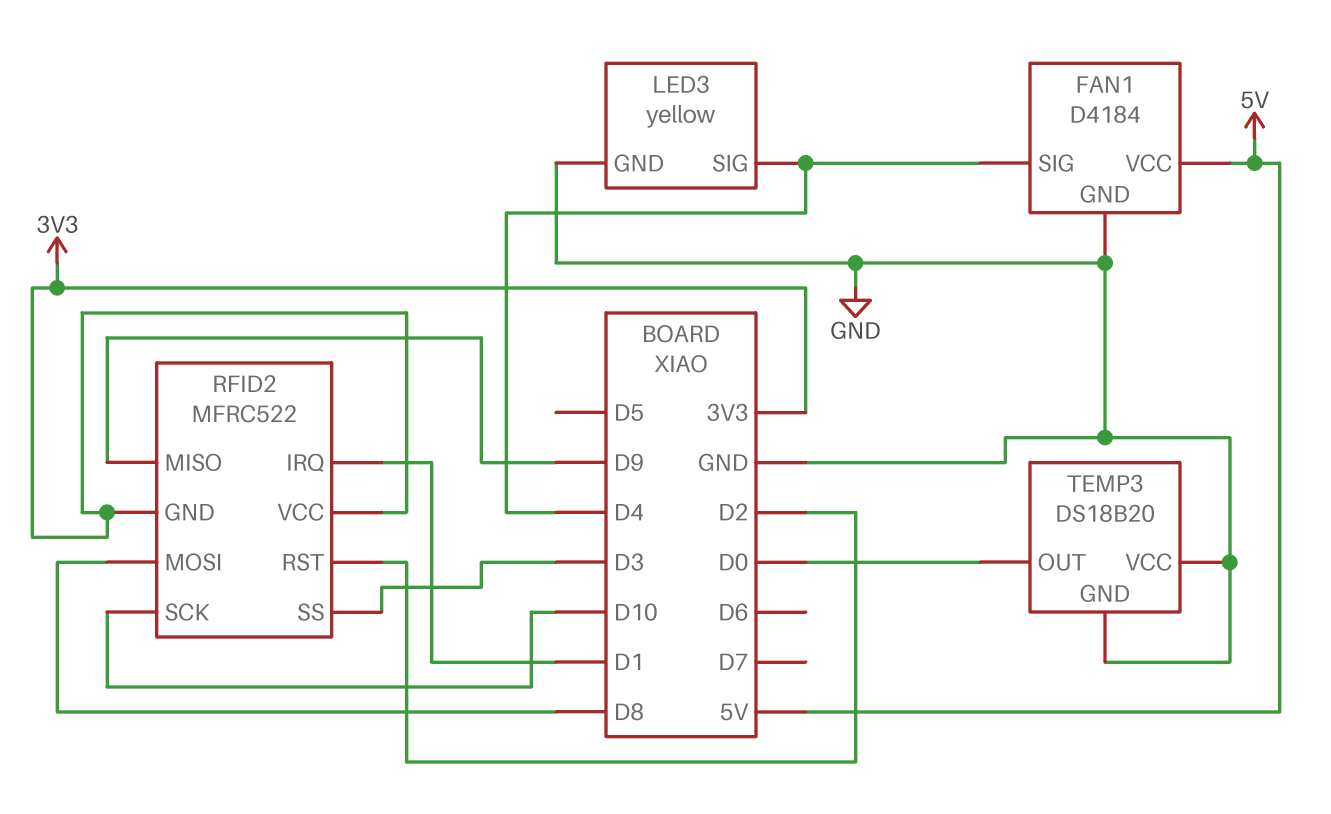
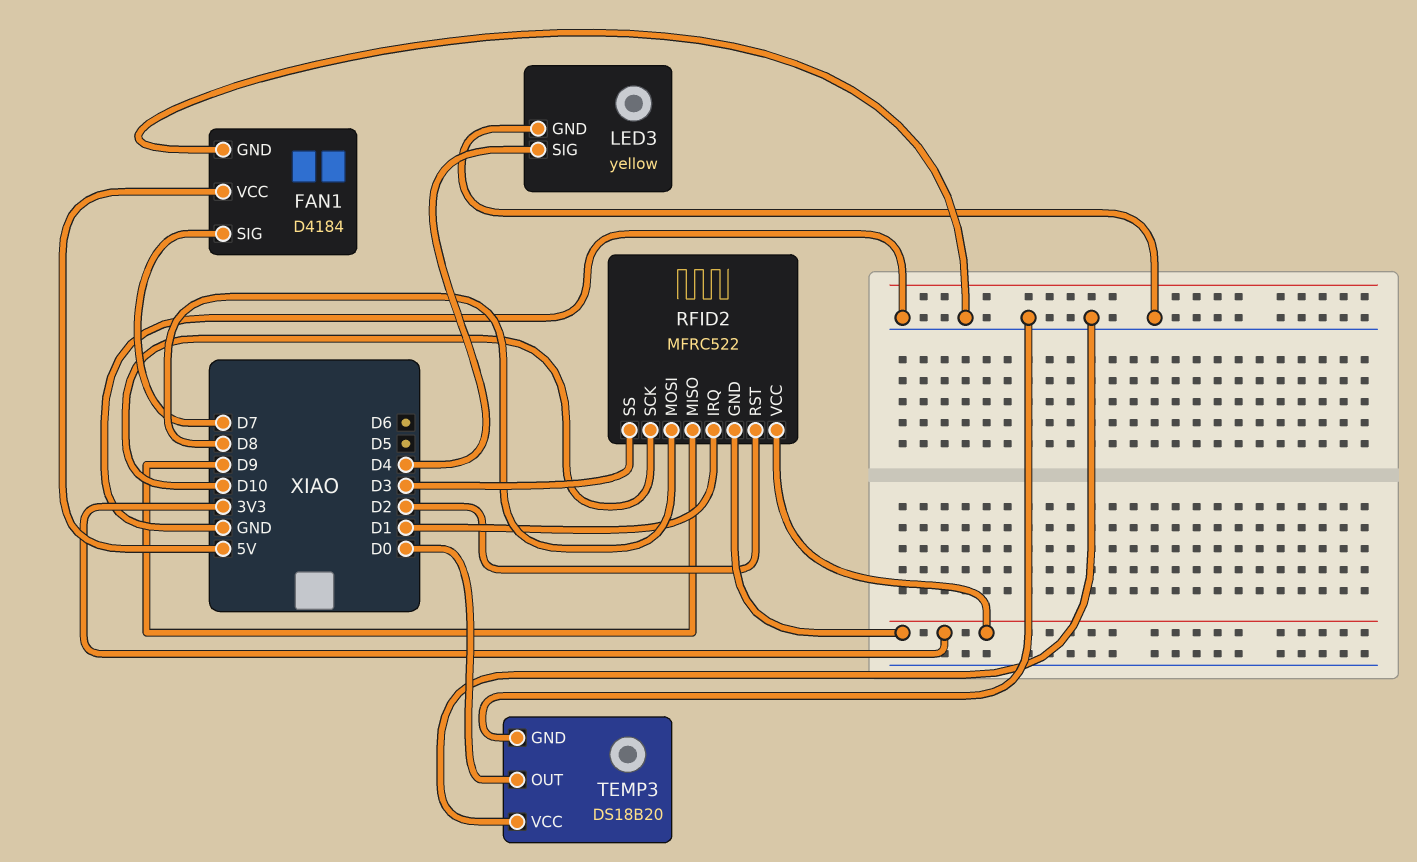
FAN1 pin SIG: D4 -> D7

